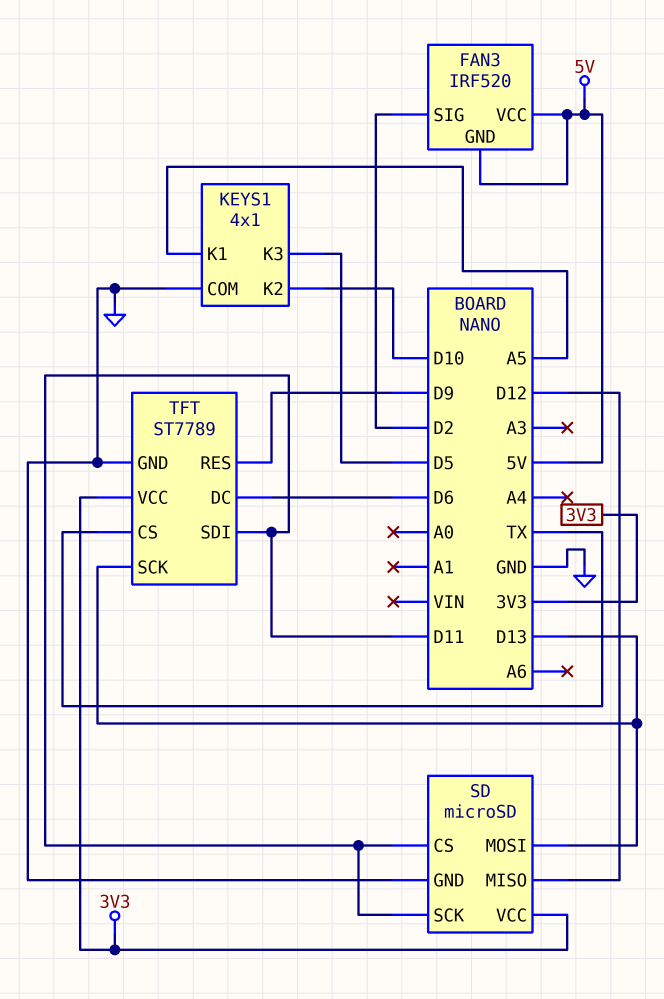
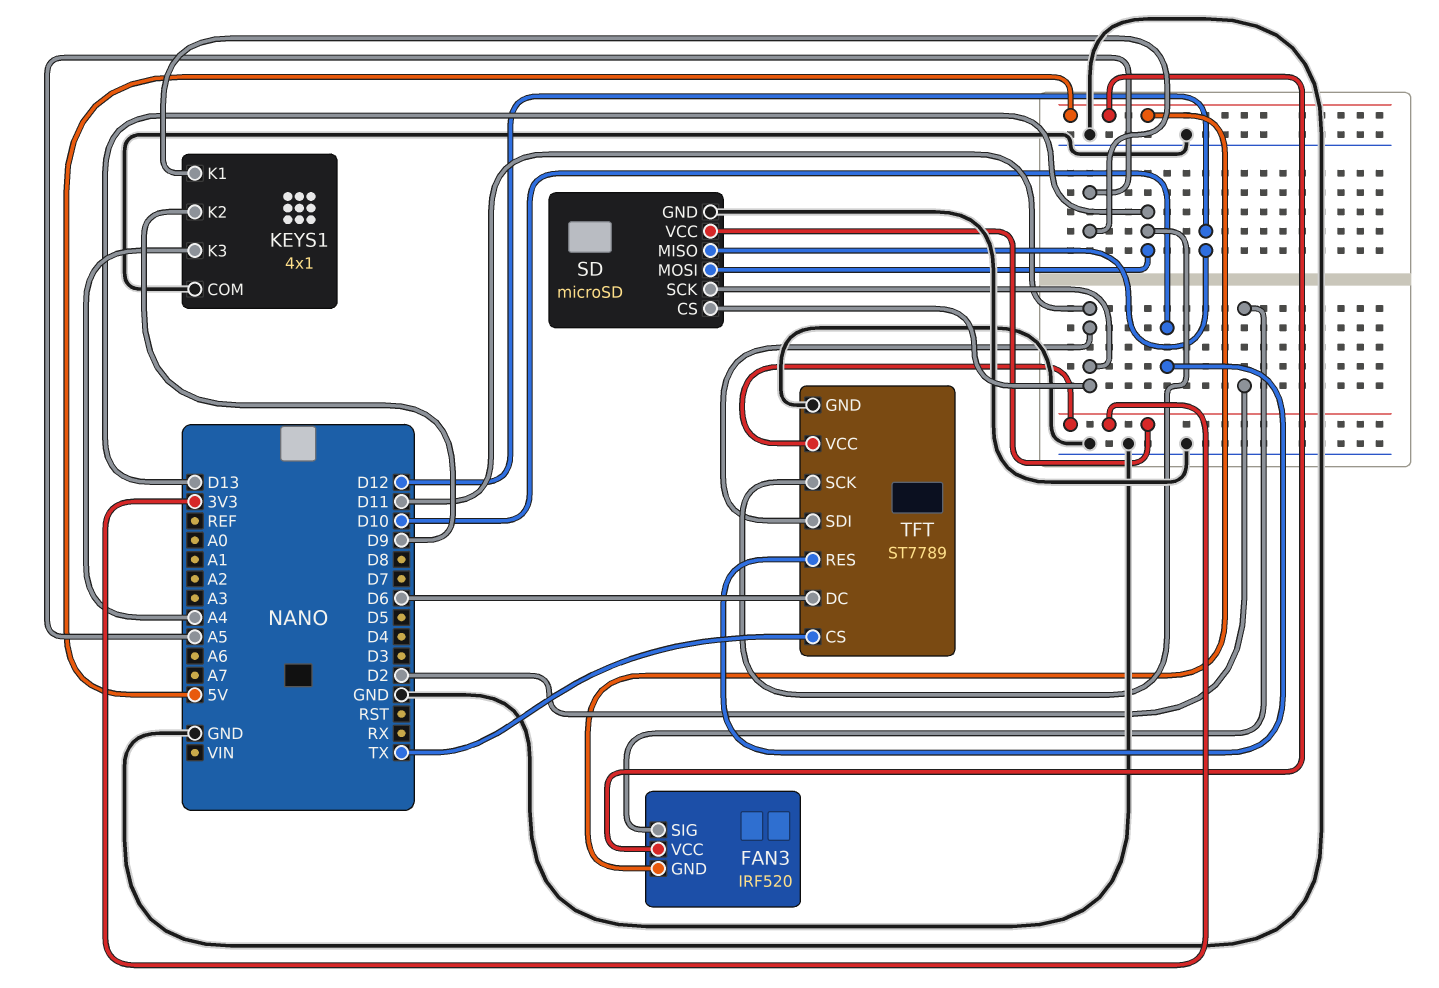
KEYS1 pin K2: D10 -> D9
KEYS1 pin K3: D5 -> A4
TFT pin RES: D9 -> D10

